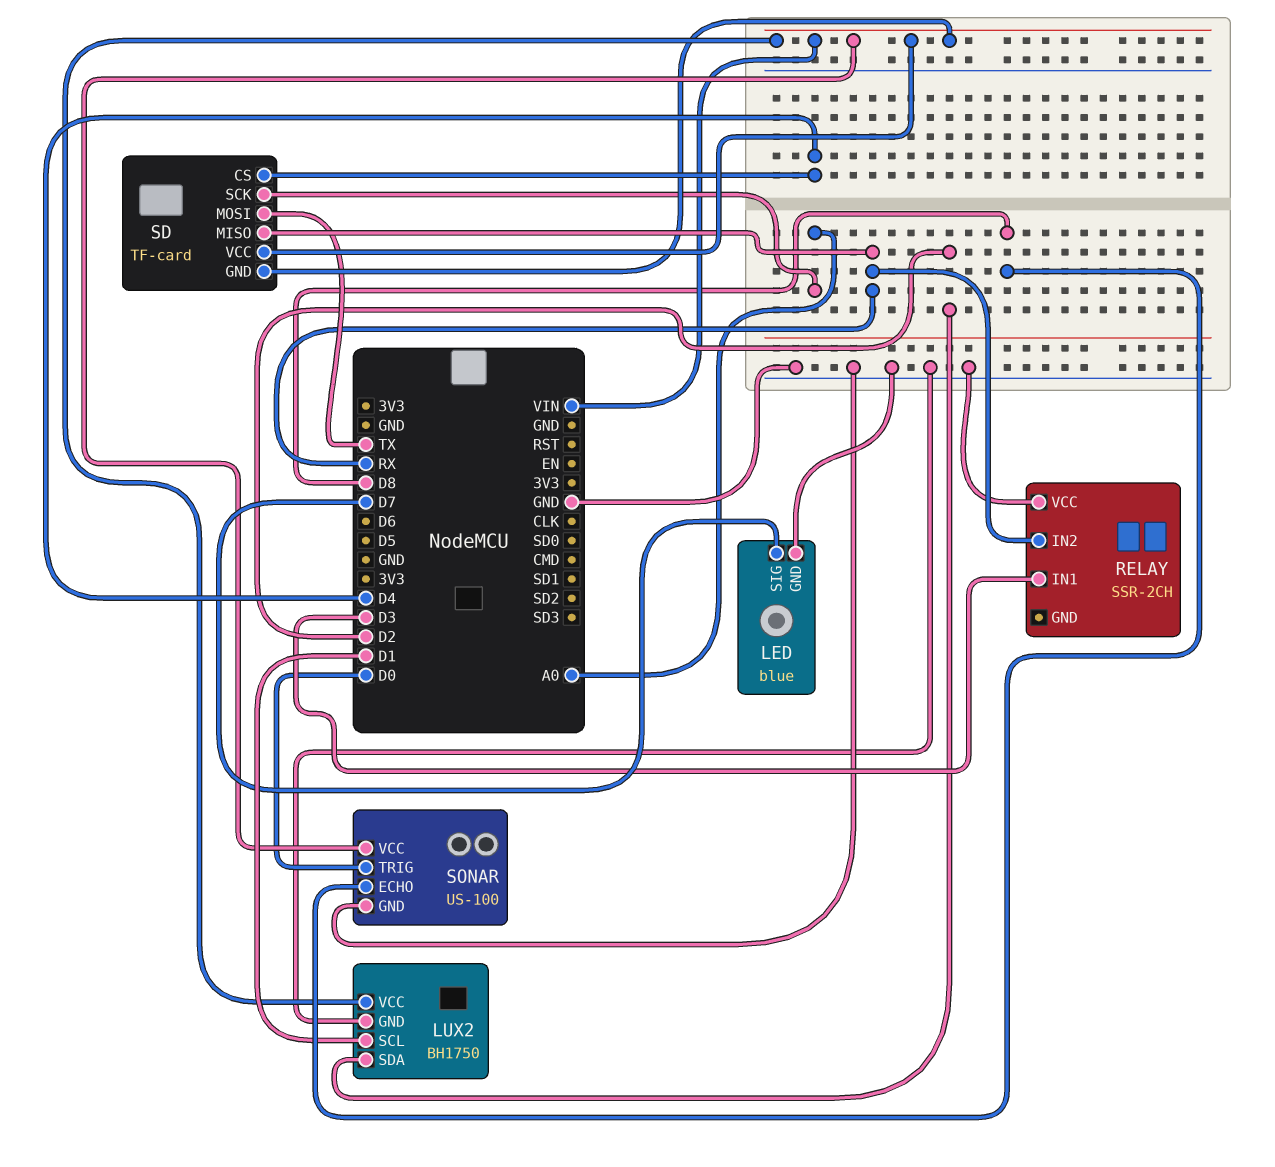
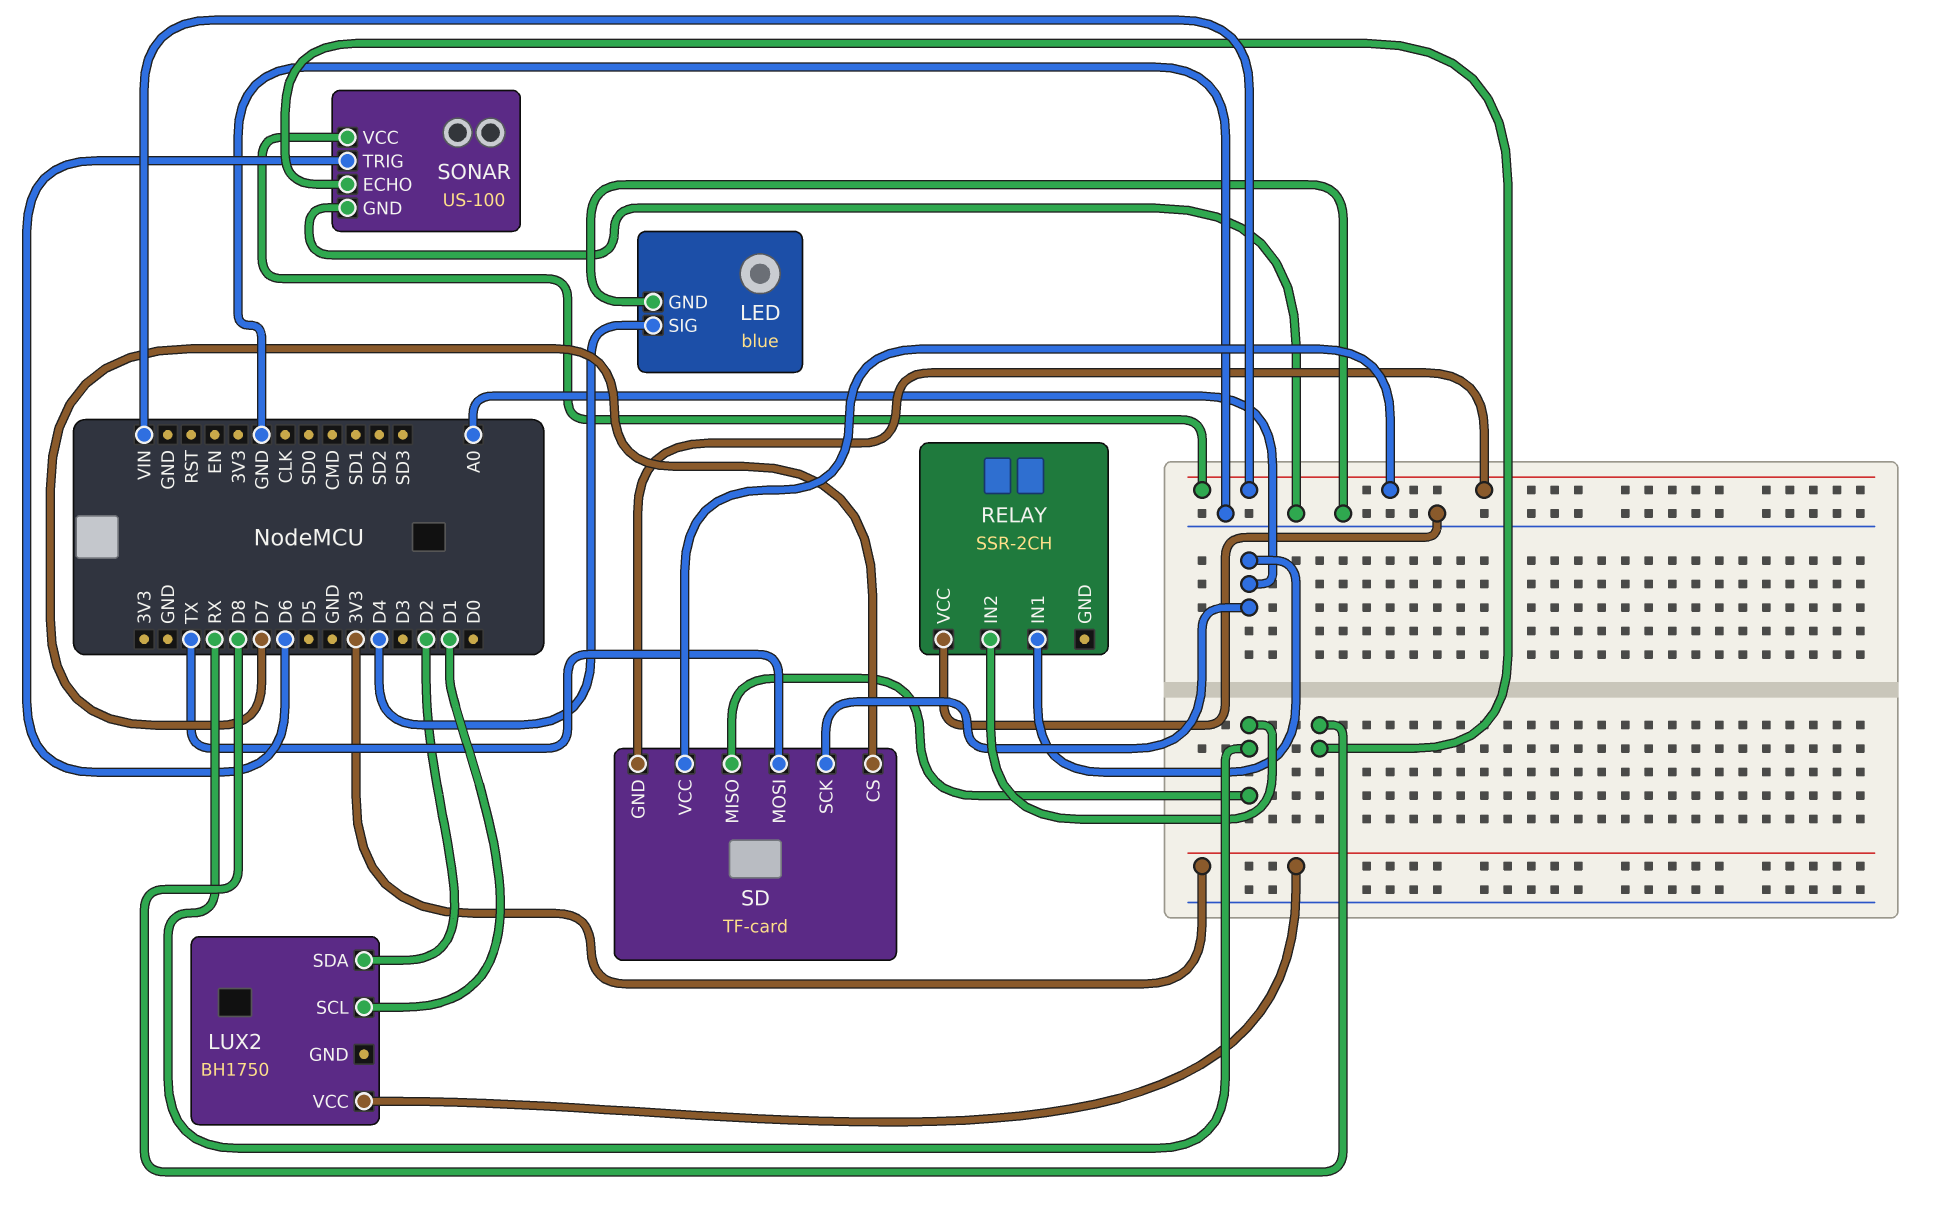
LED pin SIG: D7 -> D4
LUX2 pin GND: GND -> none
LUX2 pin VCC: VIN -> 3V3
RELAY pin IN1: D3 -> A0
SD pin CS: D4 -> D7
SONAR pin TRIG: D0 -> D6

